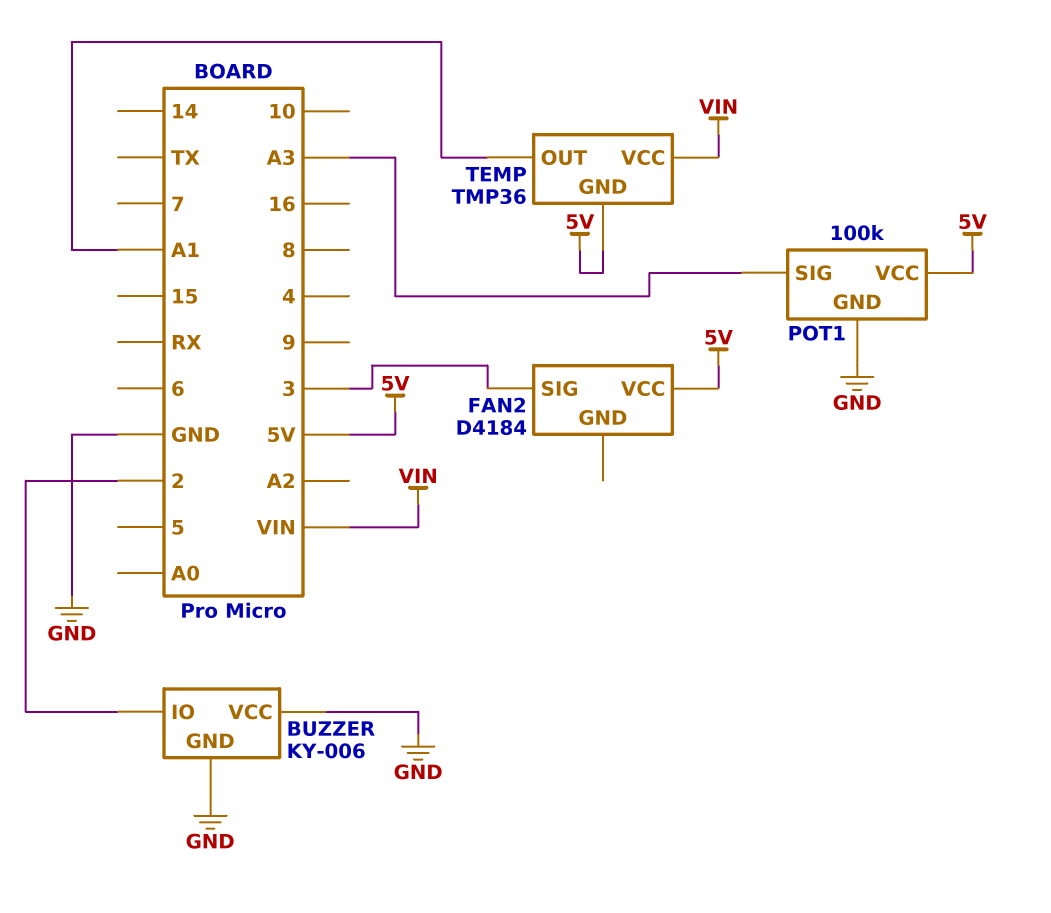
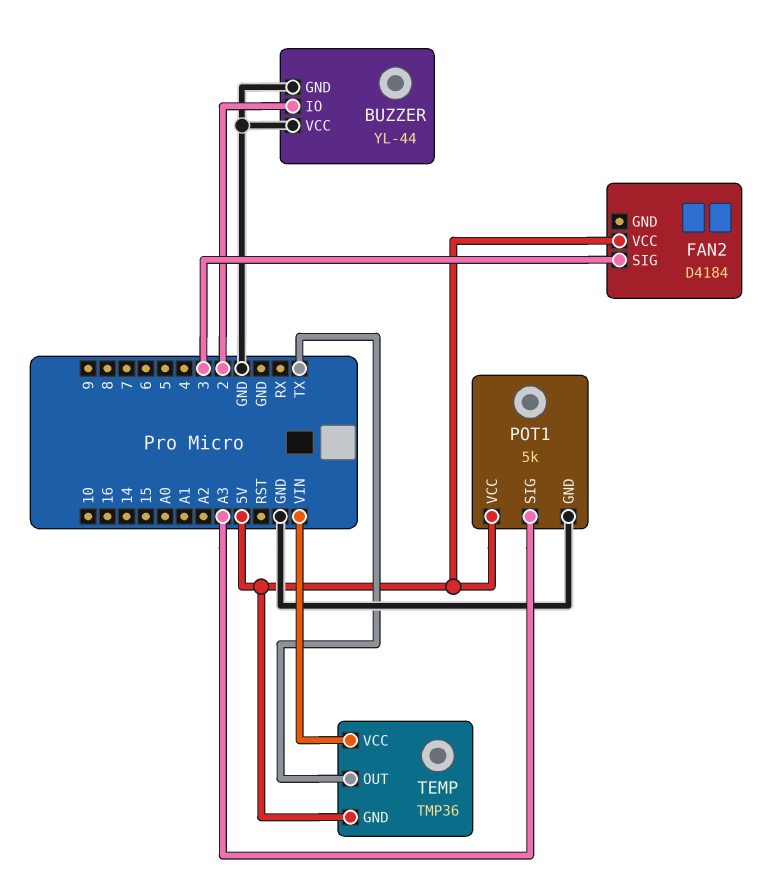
BUZZER: KY-006 -> YL-44
POT1: 100k -> 5k
TEMP pin OUT: A1 -> TX

